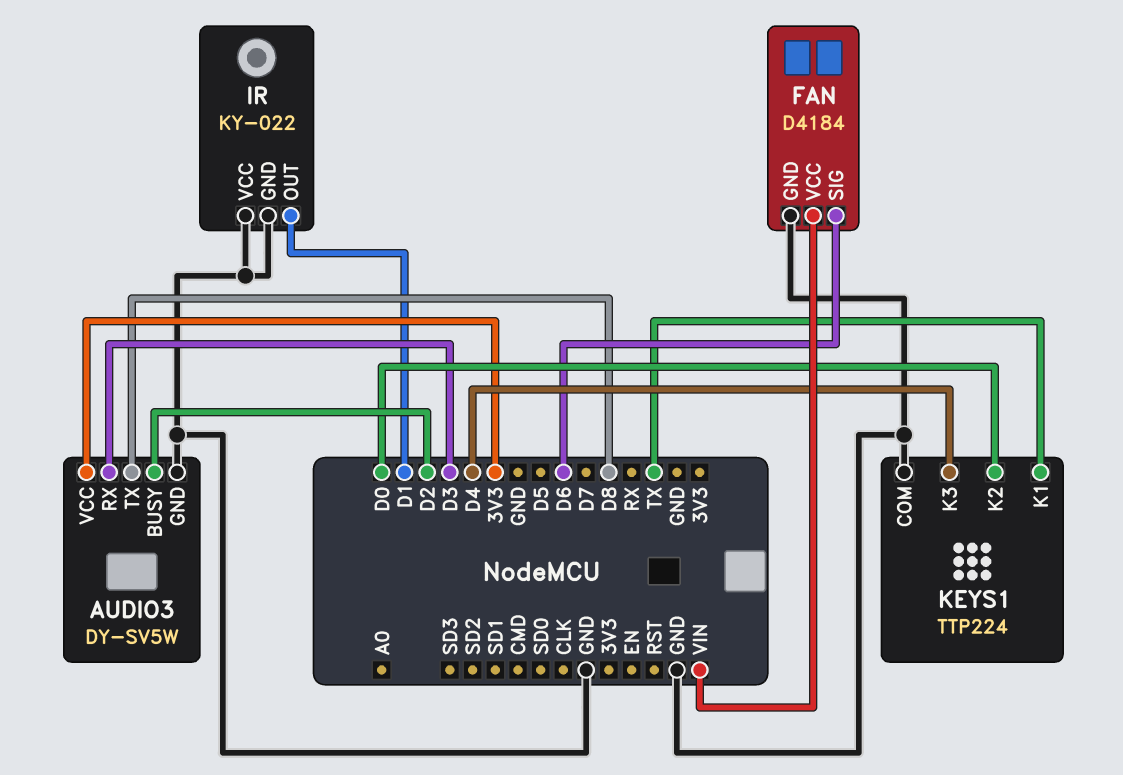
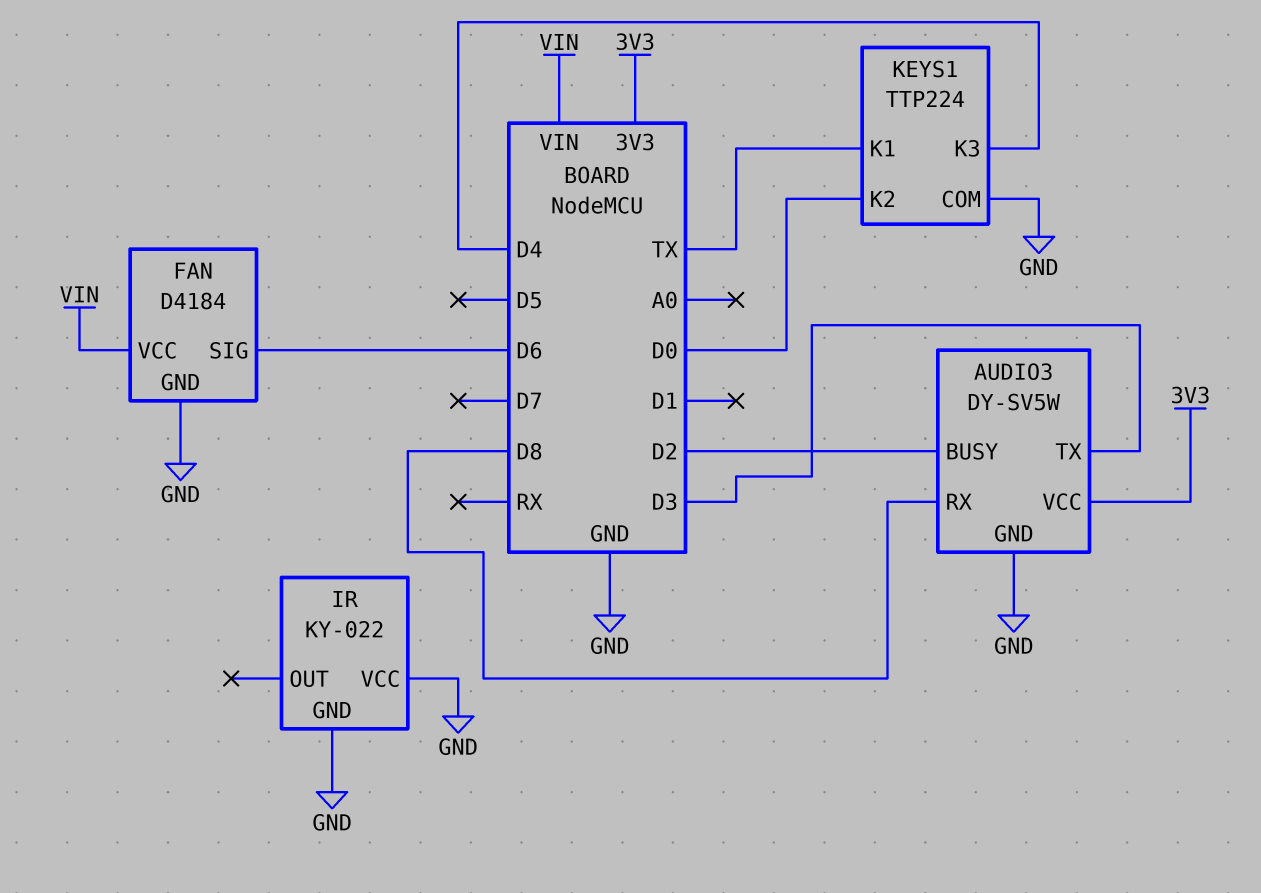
AUDIO3 pin RX: D3 -> D8
AUDIO3 pin TX: D8 -> D3
IR pin OUT: D1 -> none

